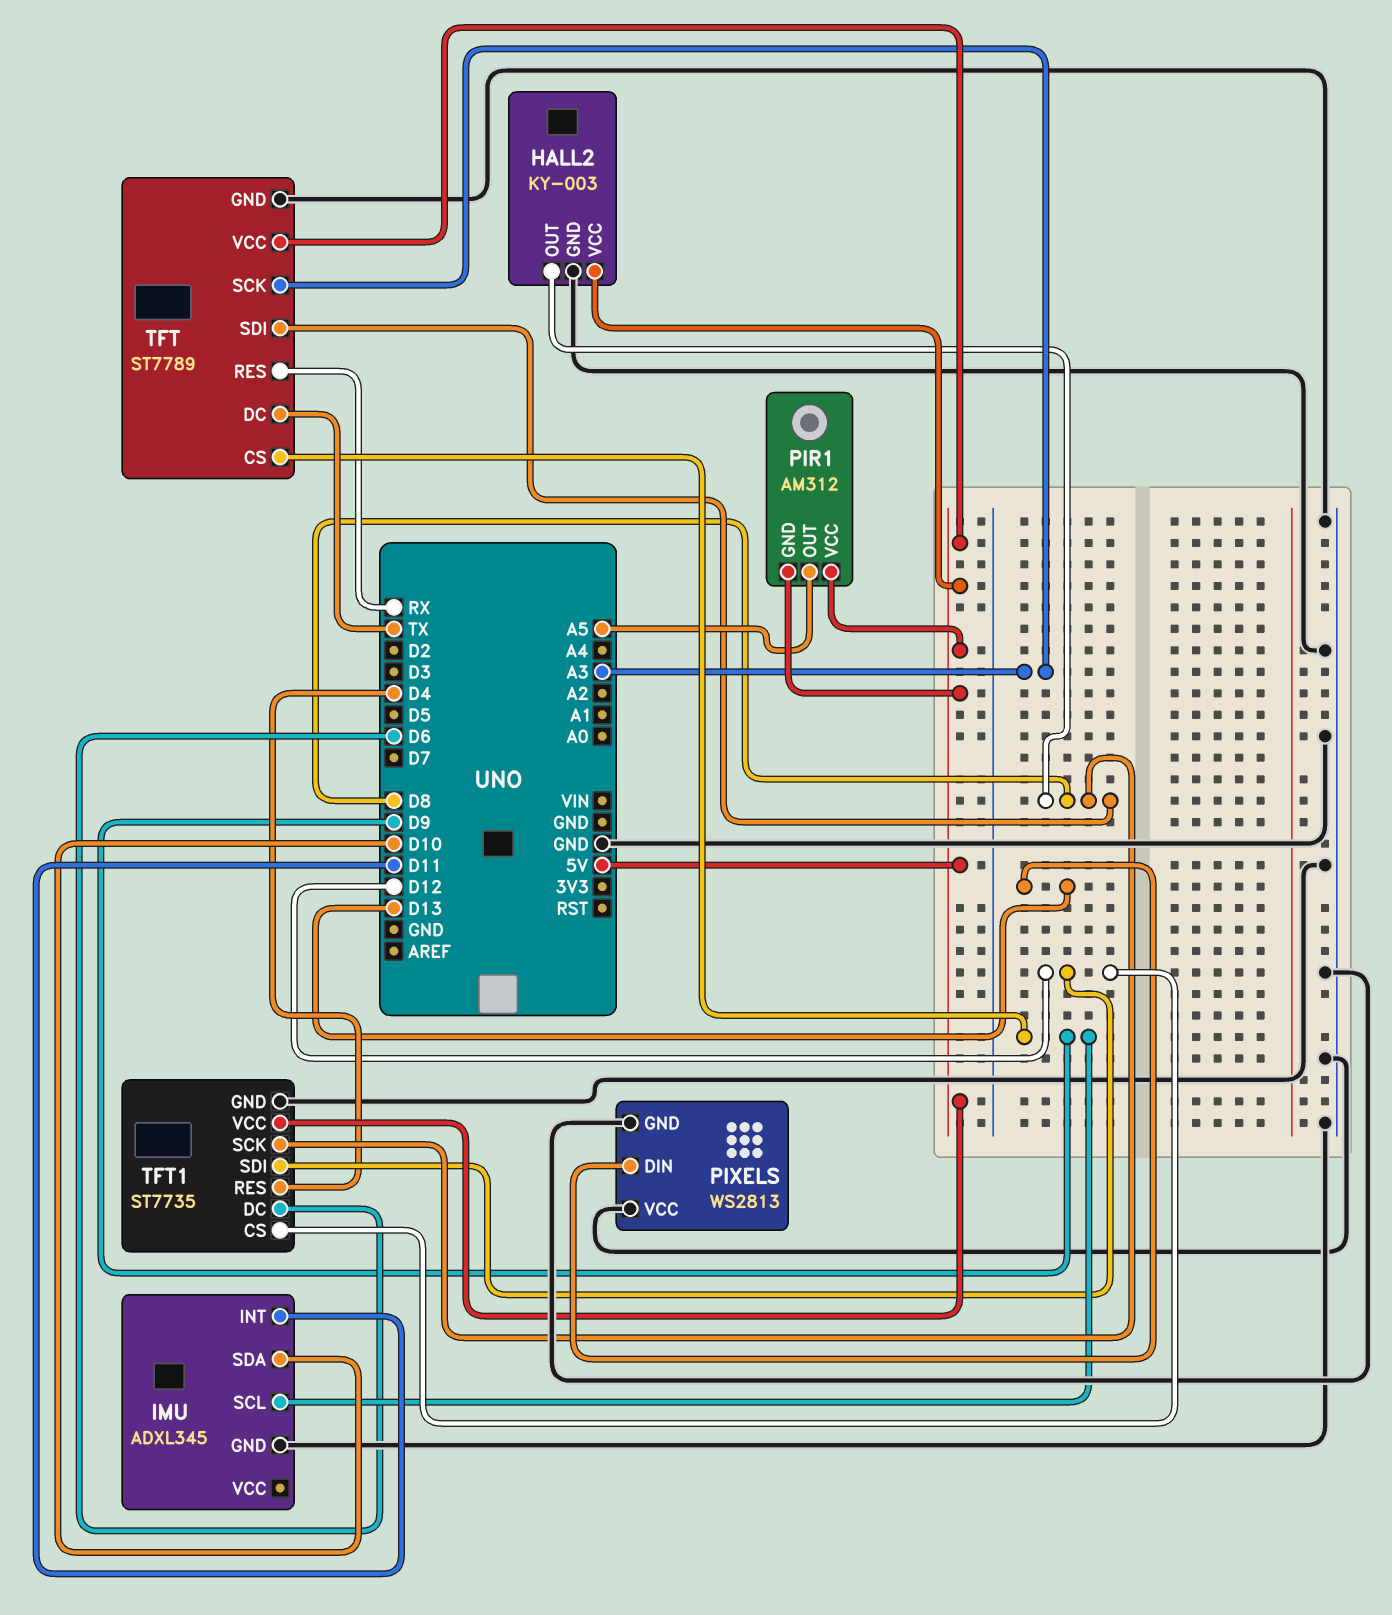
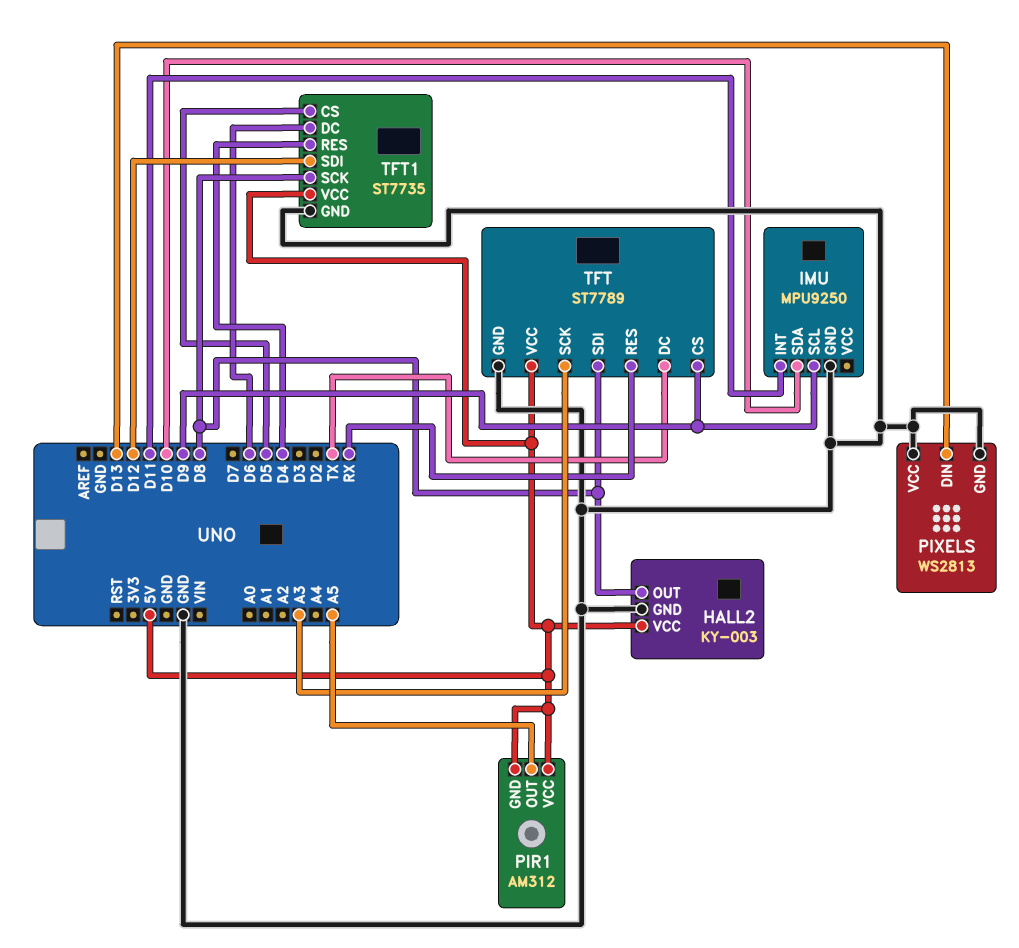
IMU: ADXL345 -> MPU9250
TFT1 pin CS: D12 -> D5

